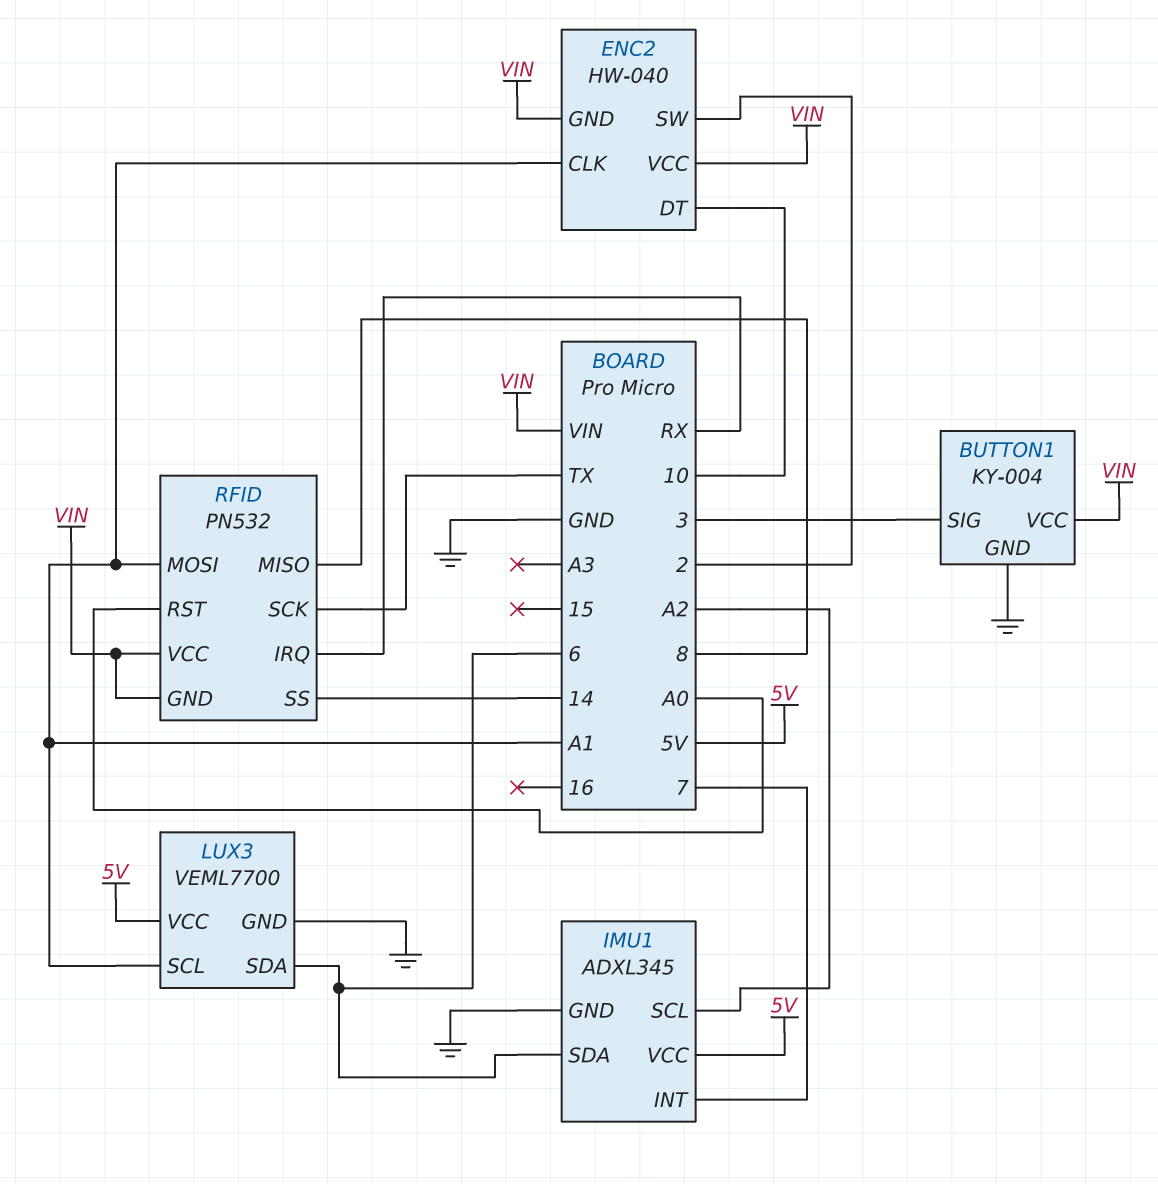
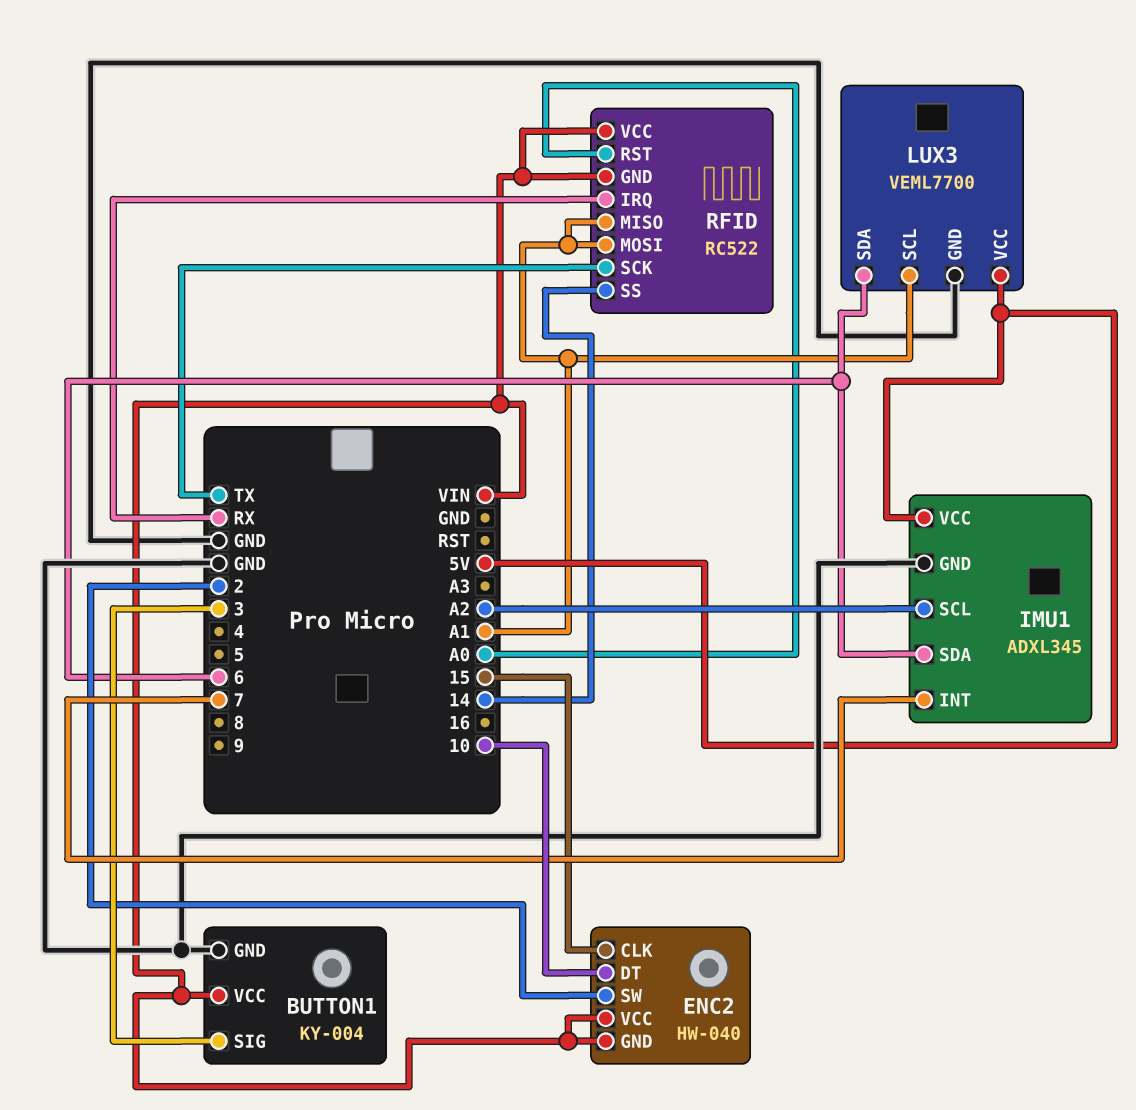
ENC2 pin CLK: A1 -> 15
RFID: PN532 -> RC522
RFID pin MISO: 8 -> A1

